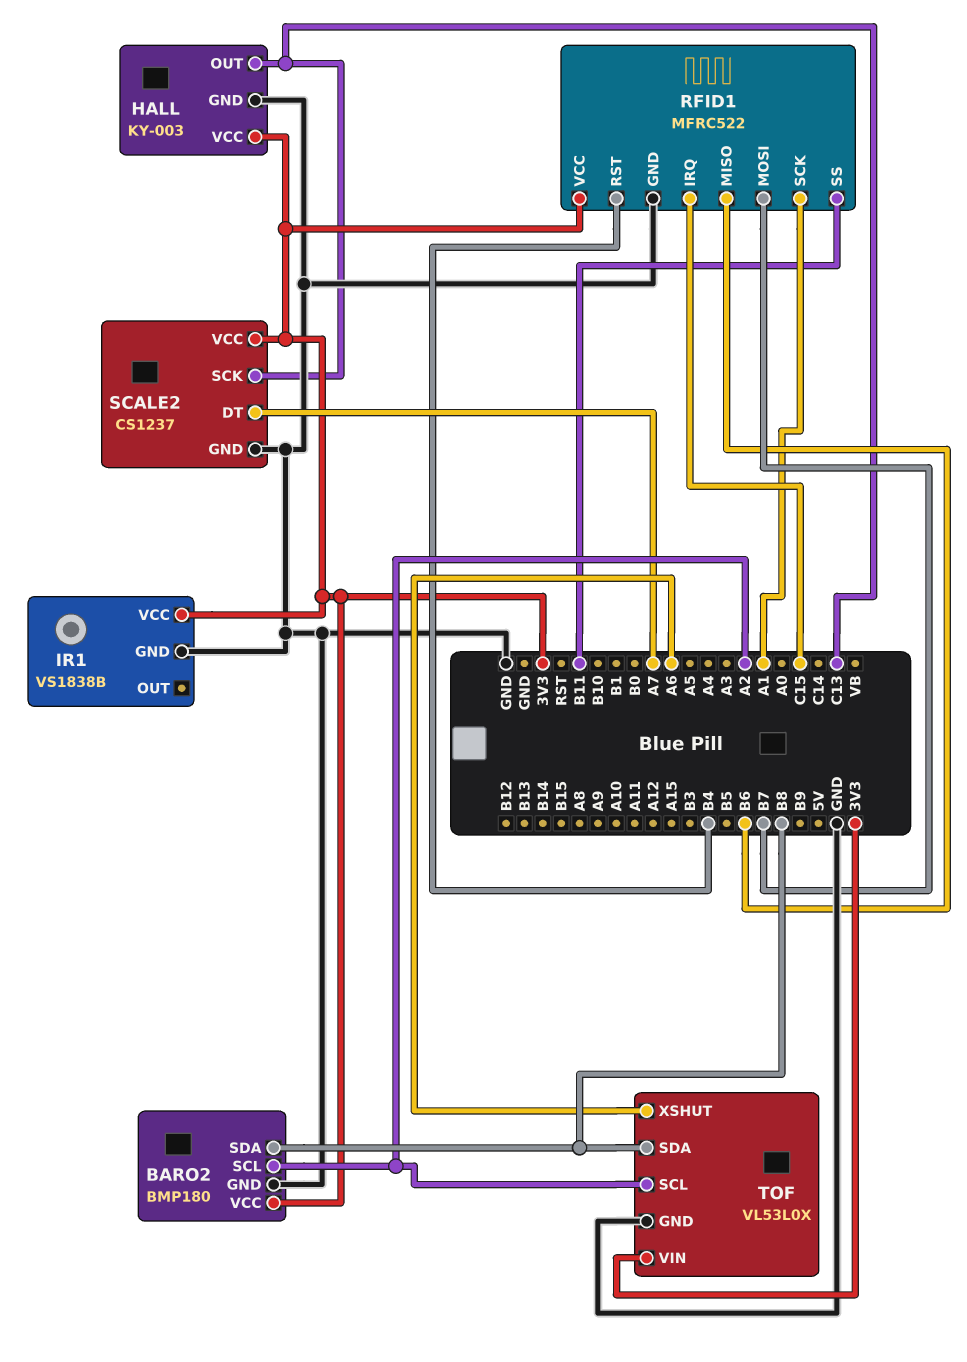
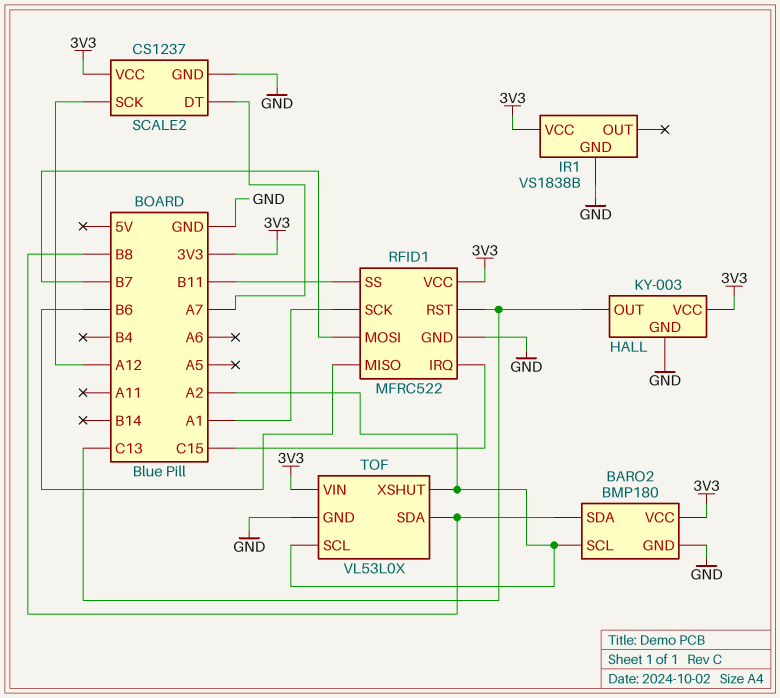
RFID1 pin RST: B4 -> C13
SCALE2 pin SCK: C13 -> A12
TOF pin XSHUT: A6 -> A2

